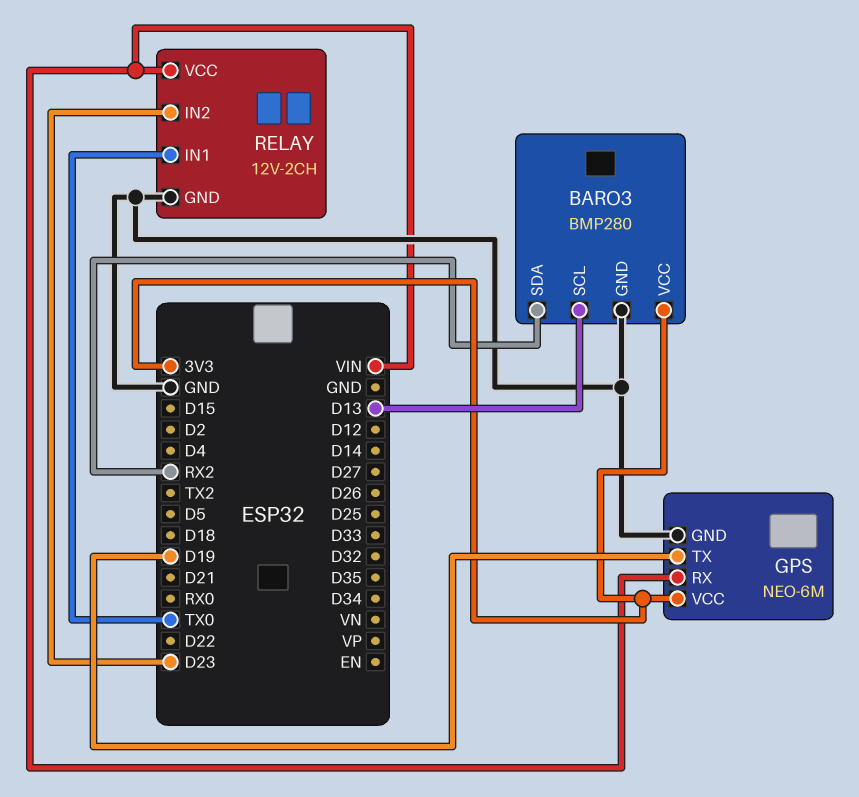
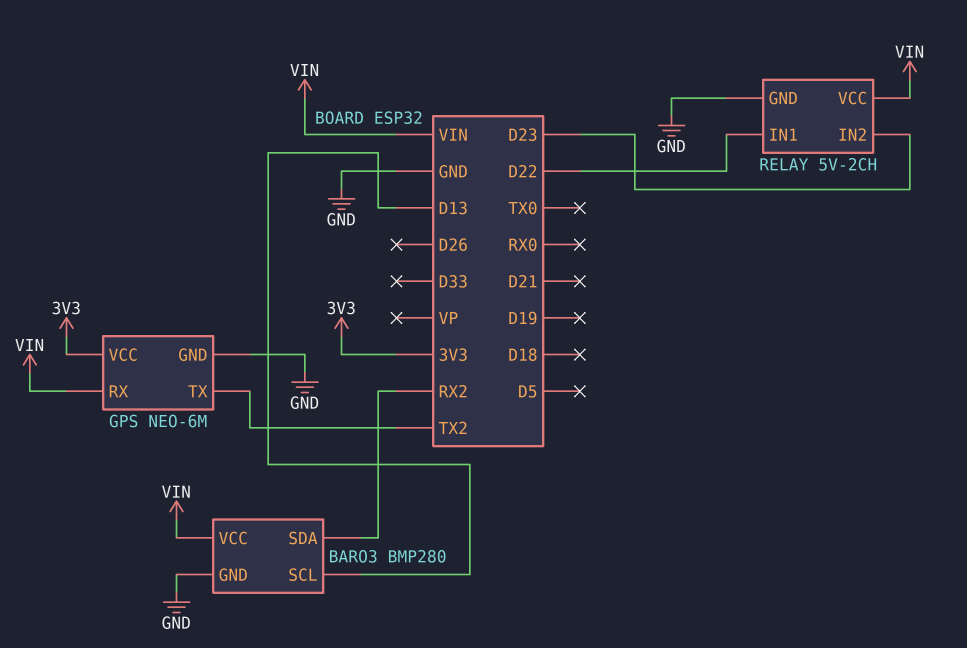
BARO3 pin VCC: 3V3 -> VIN
GPS pin TX: D19 -> TX2
RELAY: 12V-2CH -> 5V-2CH
RELAY pin IN1: TX0 -> D22

